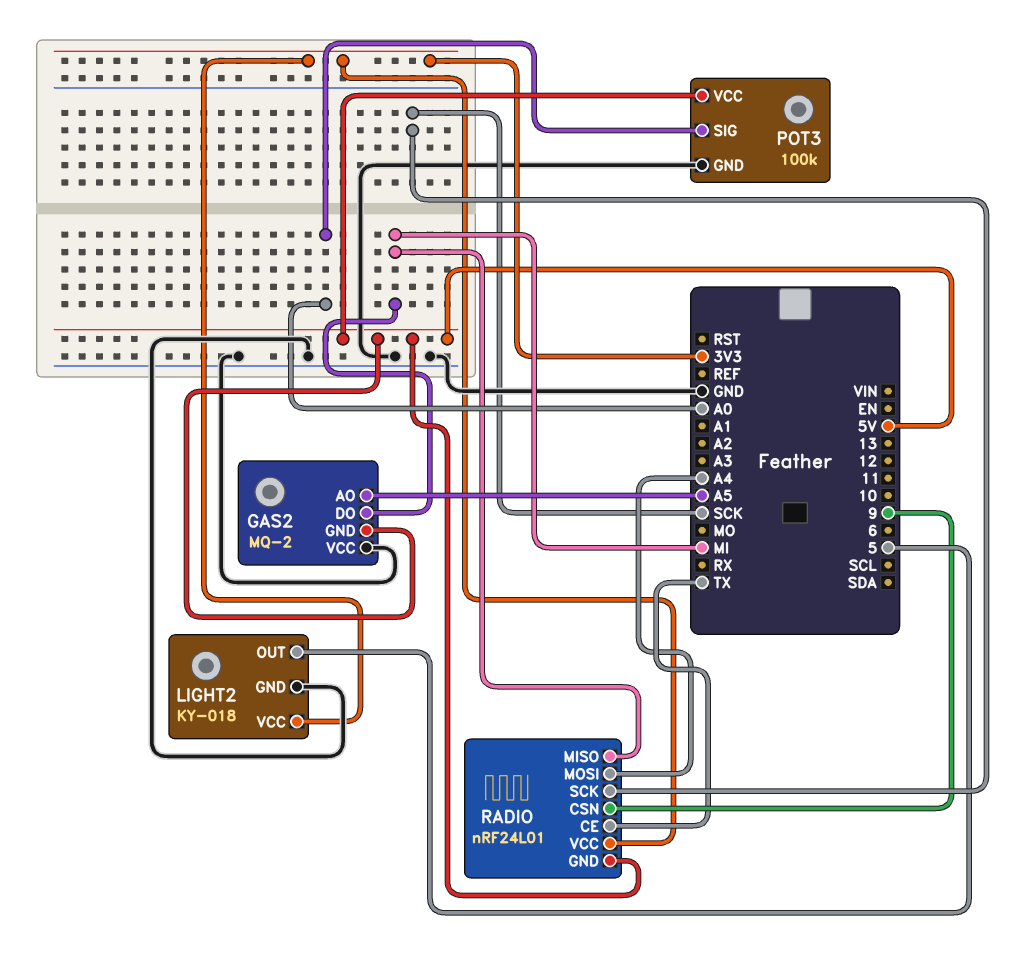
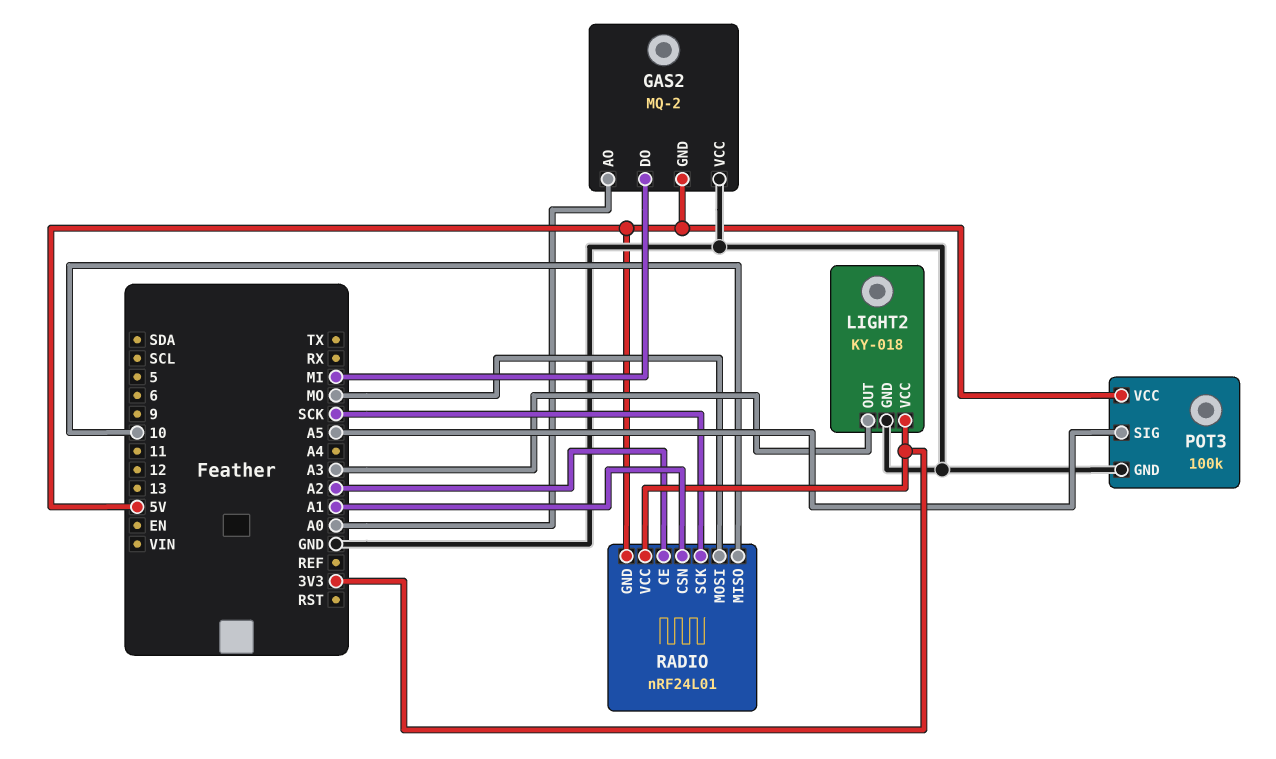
GAS2 pin AO: A5 -> A0
LIGHT2 pin OUT: 5 -> A3
POT3 pin SIG: A0 -> A5
RADIO pin CE: TX -> A2
RADIO pin CSN: 9 -> A1
RADIO pin MISO: MI -> 10
RADIO pin MOSI: A4 -> MO

